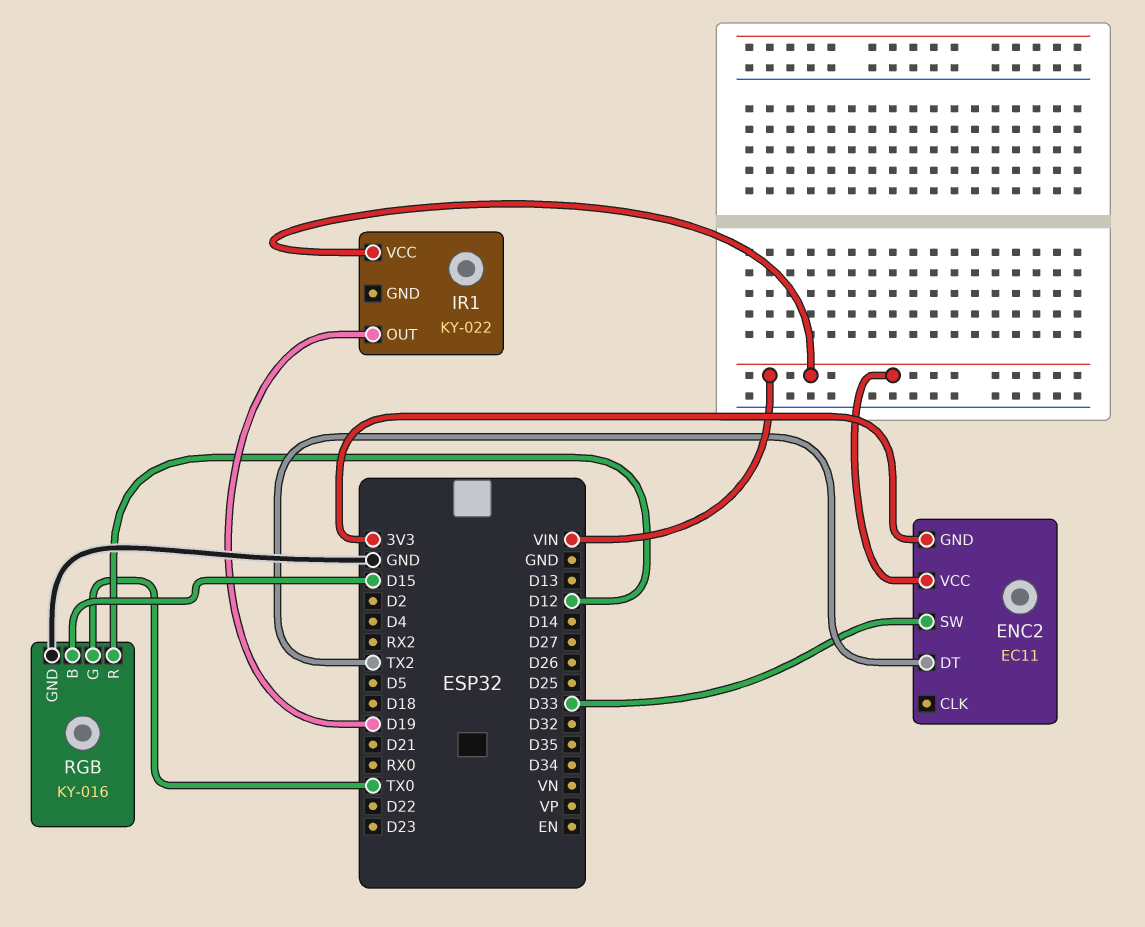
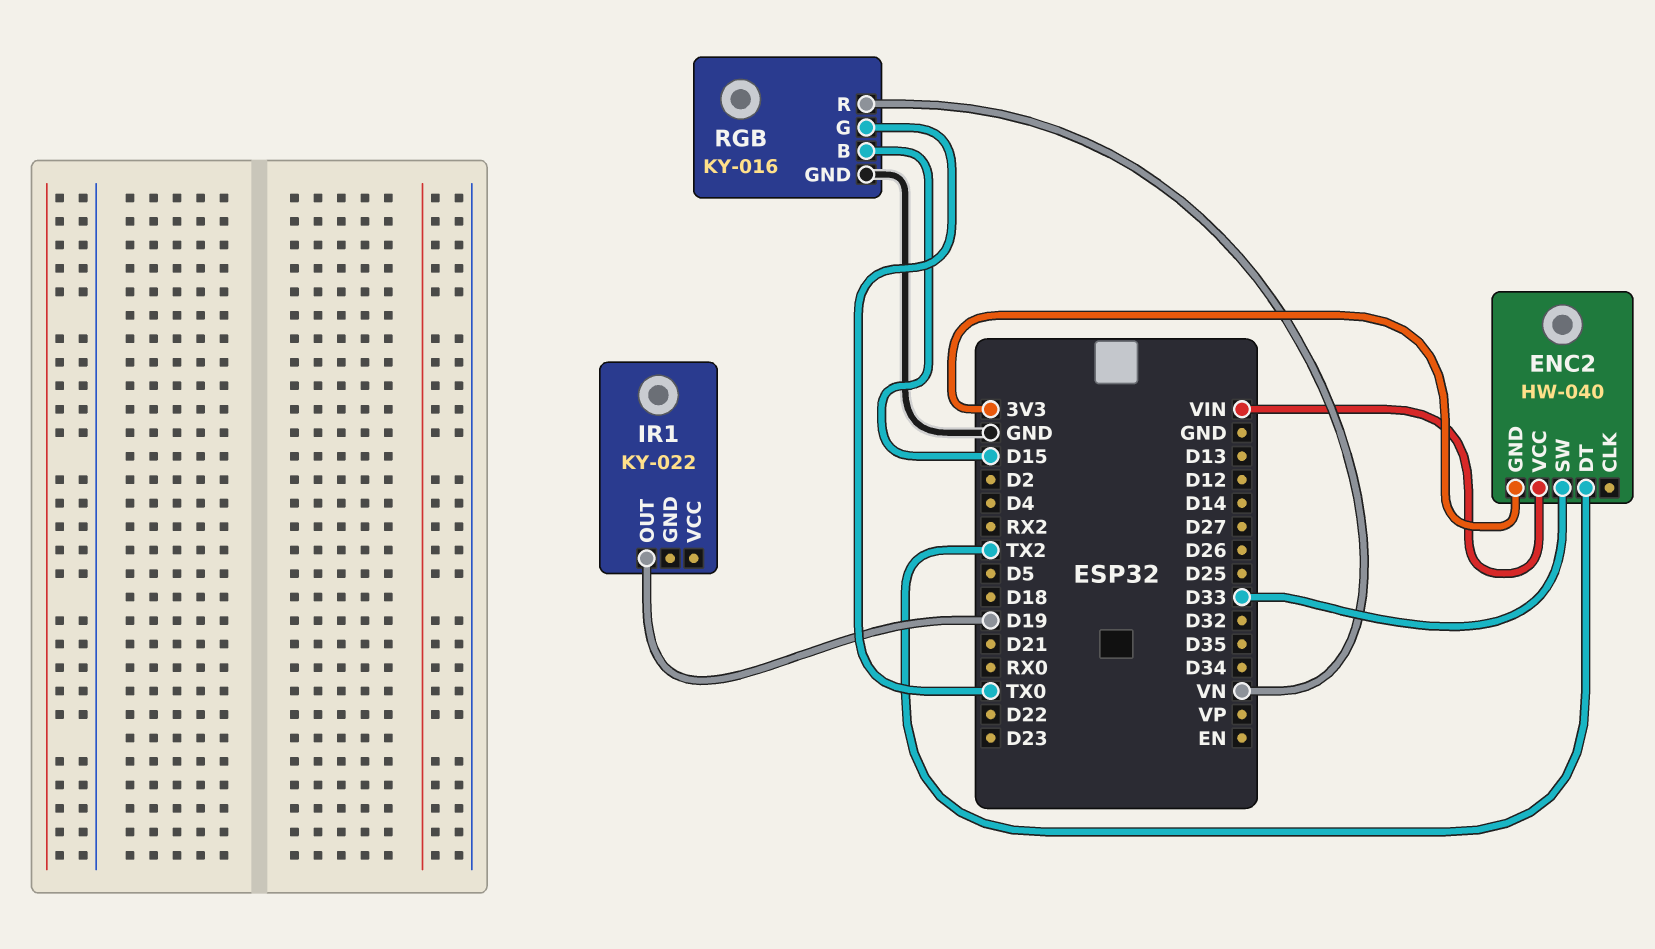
ENC2: EC11 -> HW-040
IR1 pin VCC: VIN -> none
RGB pin R: D12 -> VN

